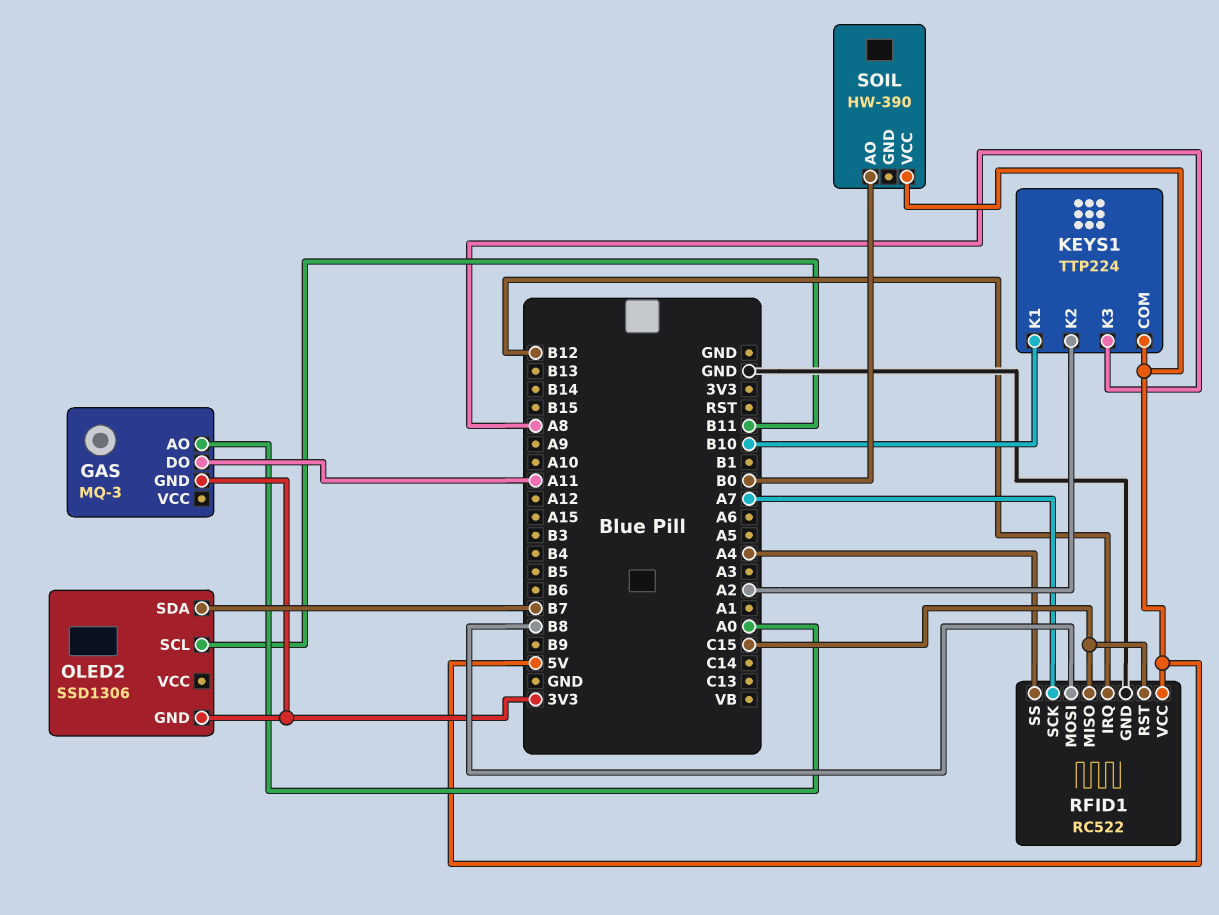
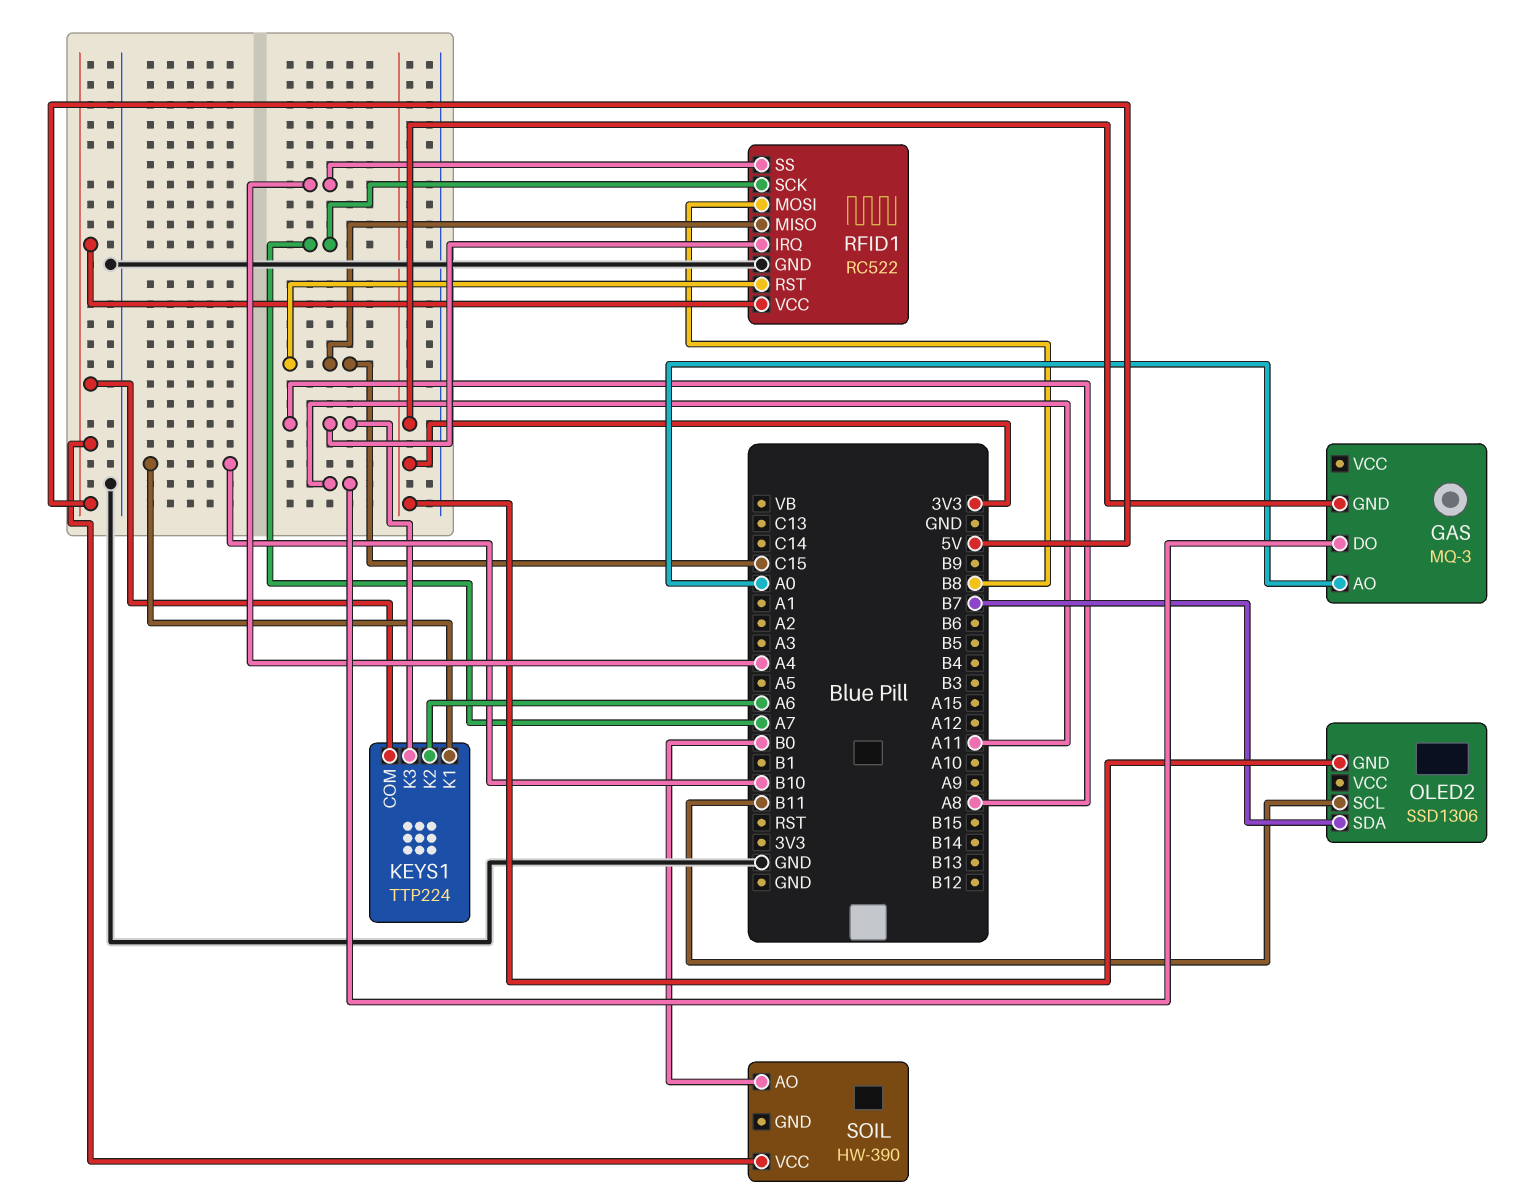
KEYS1 pin K2: A2 -> A6
RFID1 pin IRQ: B12 -> A8

